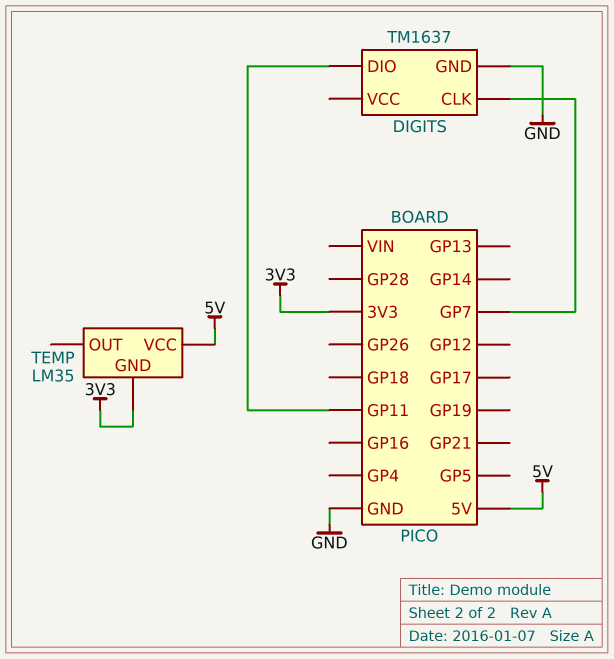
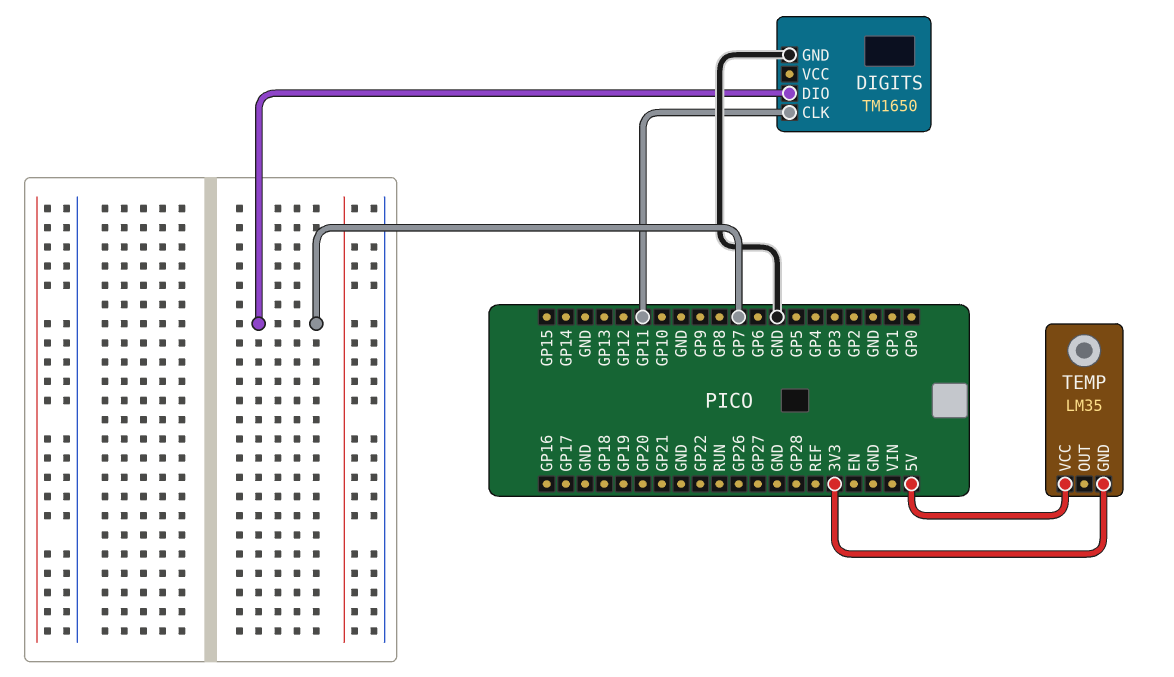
DIGITS: TM1637 -> TM1650
DIGITS pin CLK: GP7 -> GP11
DIGITS pin DIO: GP11 -> GP7

